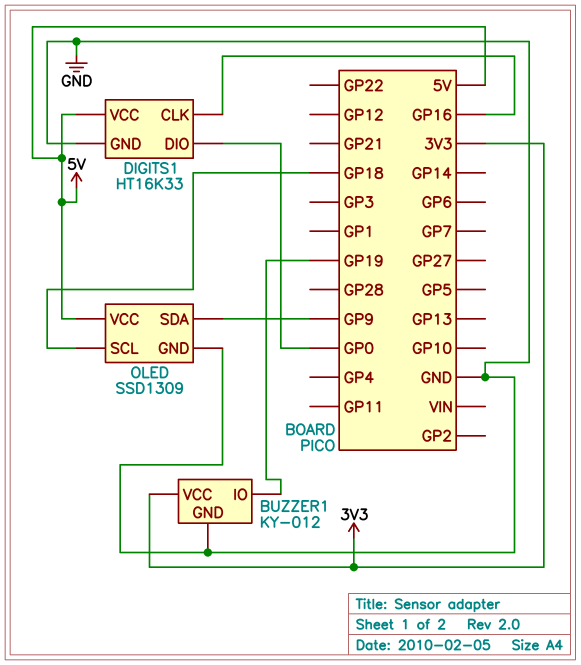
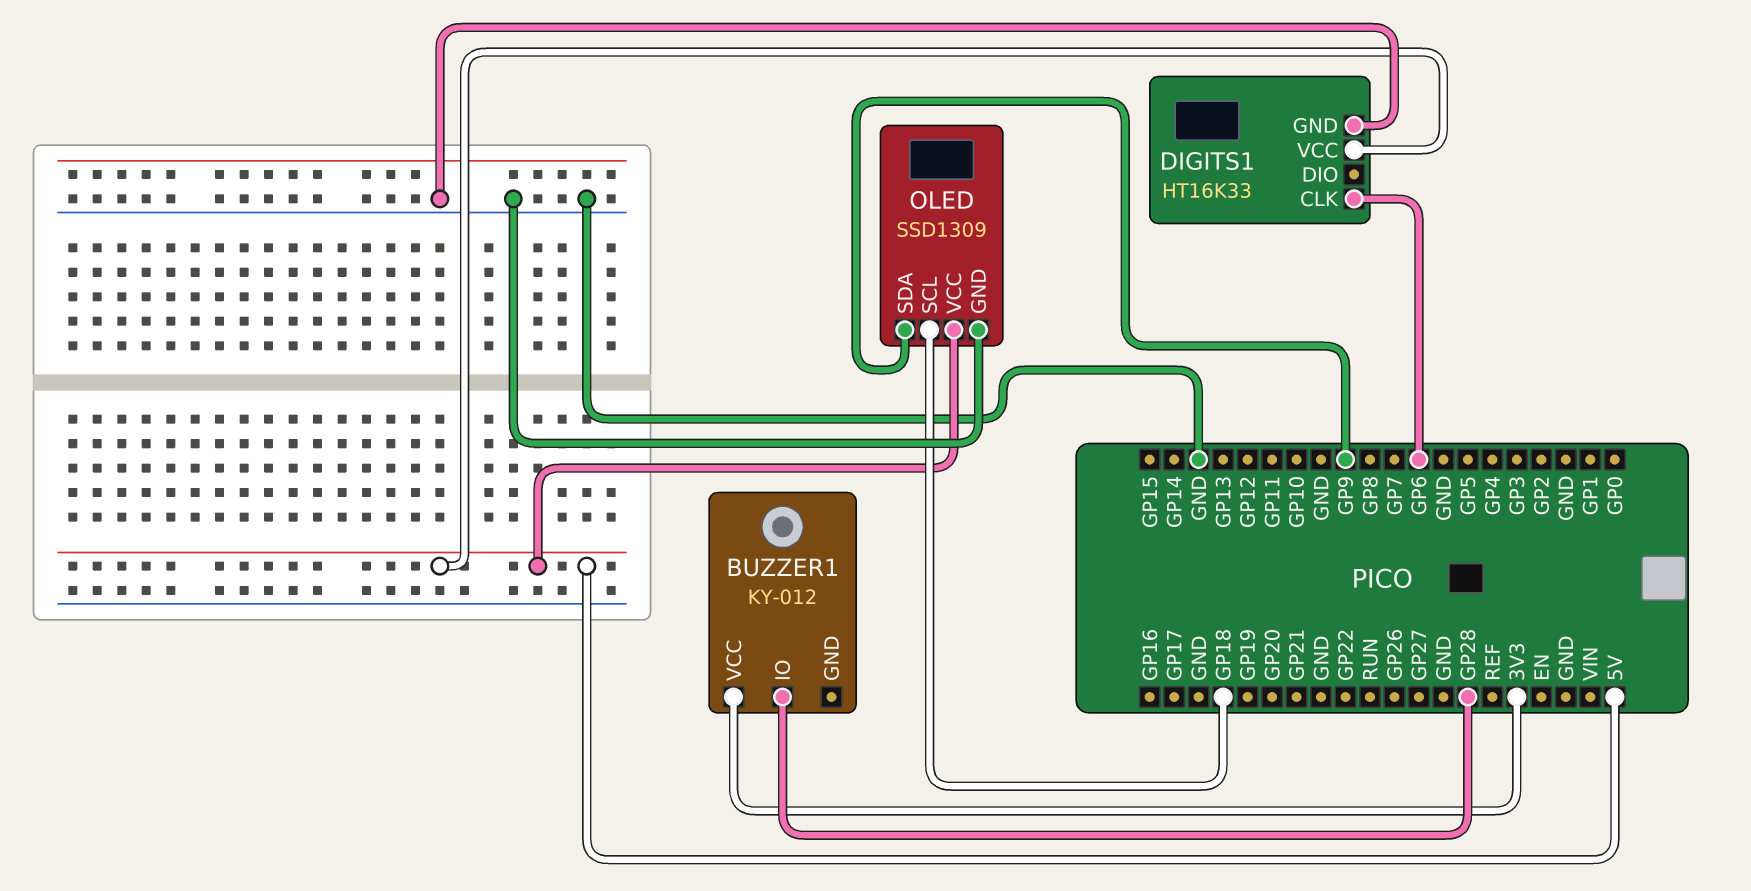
BUZZER1 pin GND: GND -> none
BUZZER1 pin IO: GP19 -> GP28
DIGITS1 pin CLK: GP16 -> GP6
DIGITS1 pin DIO: GP0 -> none

